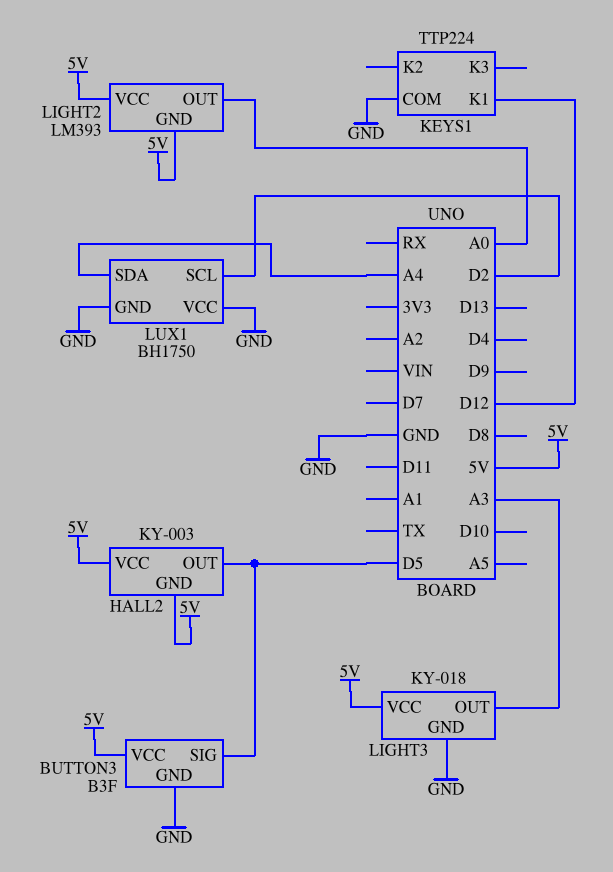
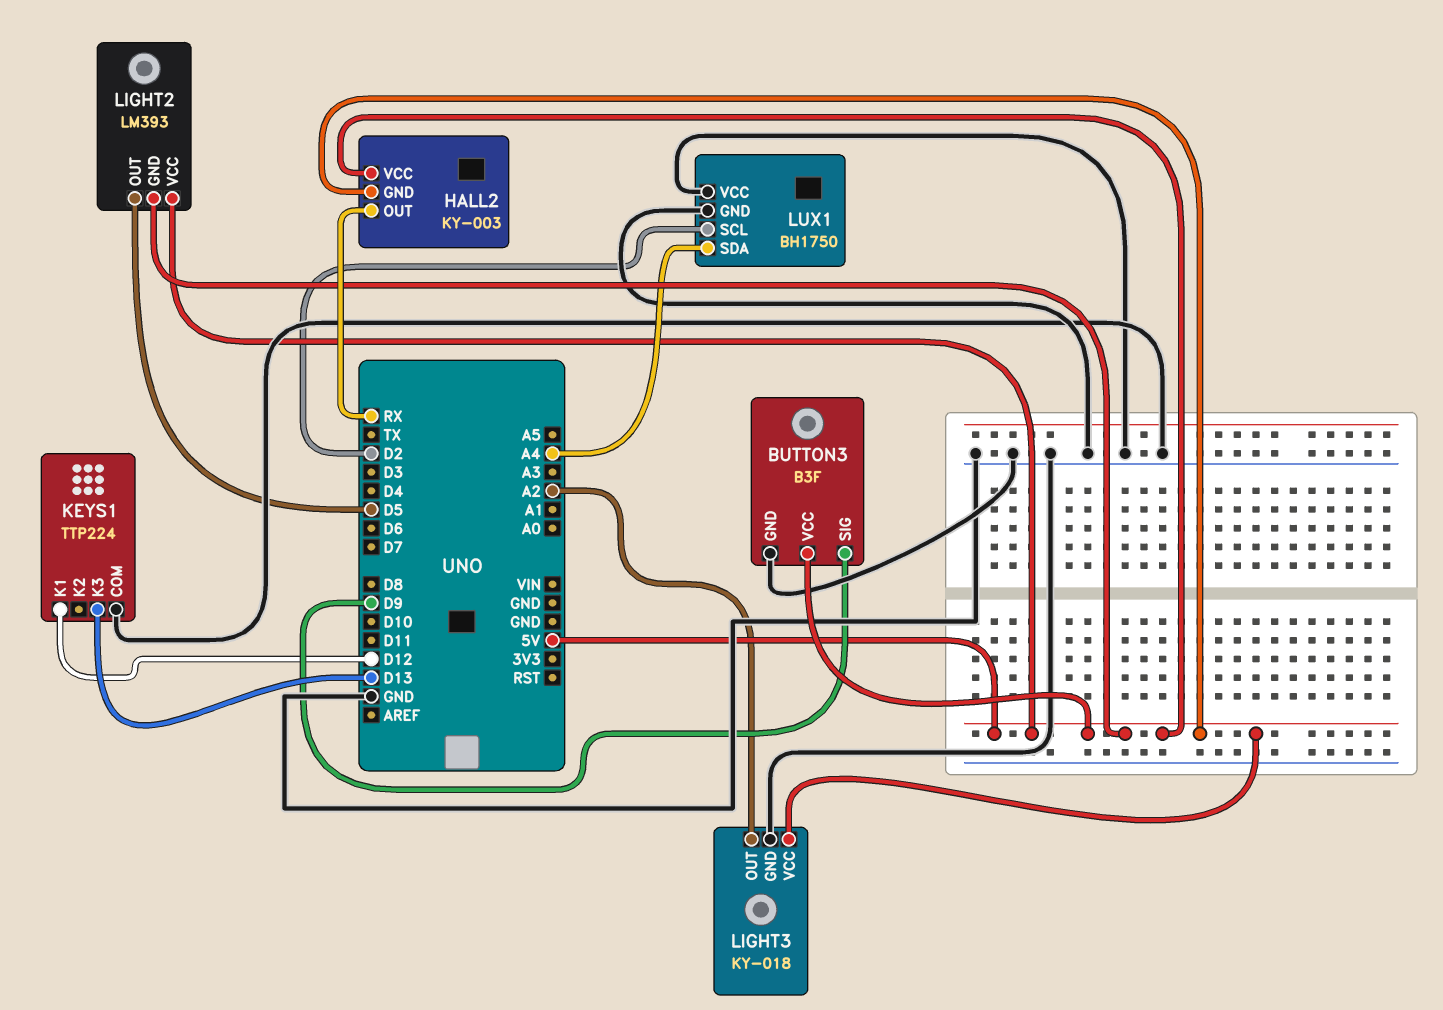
BUTTON3 pin SIG: D5 -> D9
HALL2 pin OUT: D5 -> RX
KEYS1 pin K3: none -> D13
LIGHT2 pin OUT: A0 -> D5
LIGHT3 pin OUT: A3 -> A2

